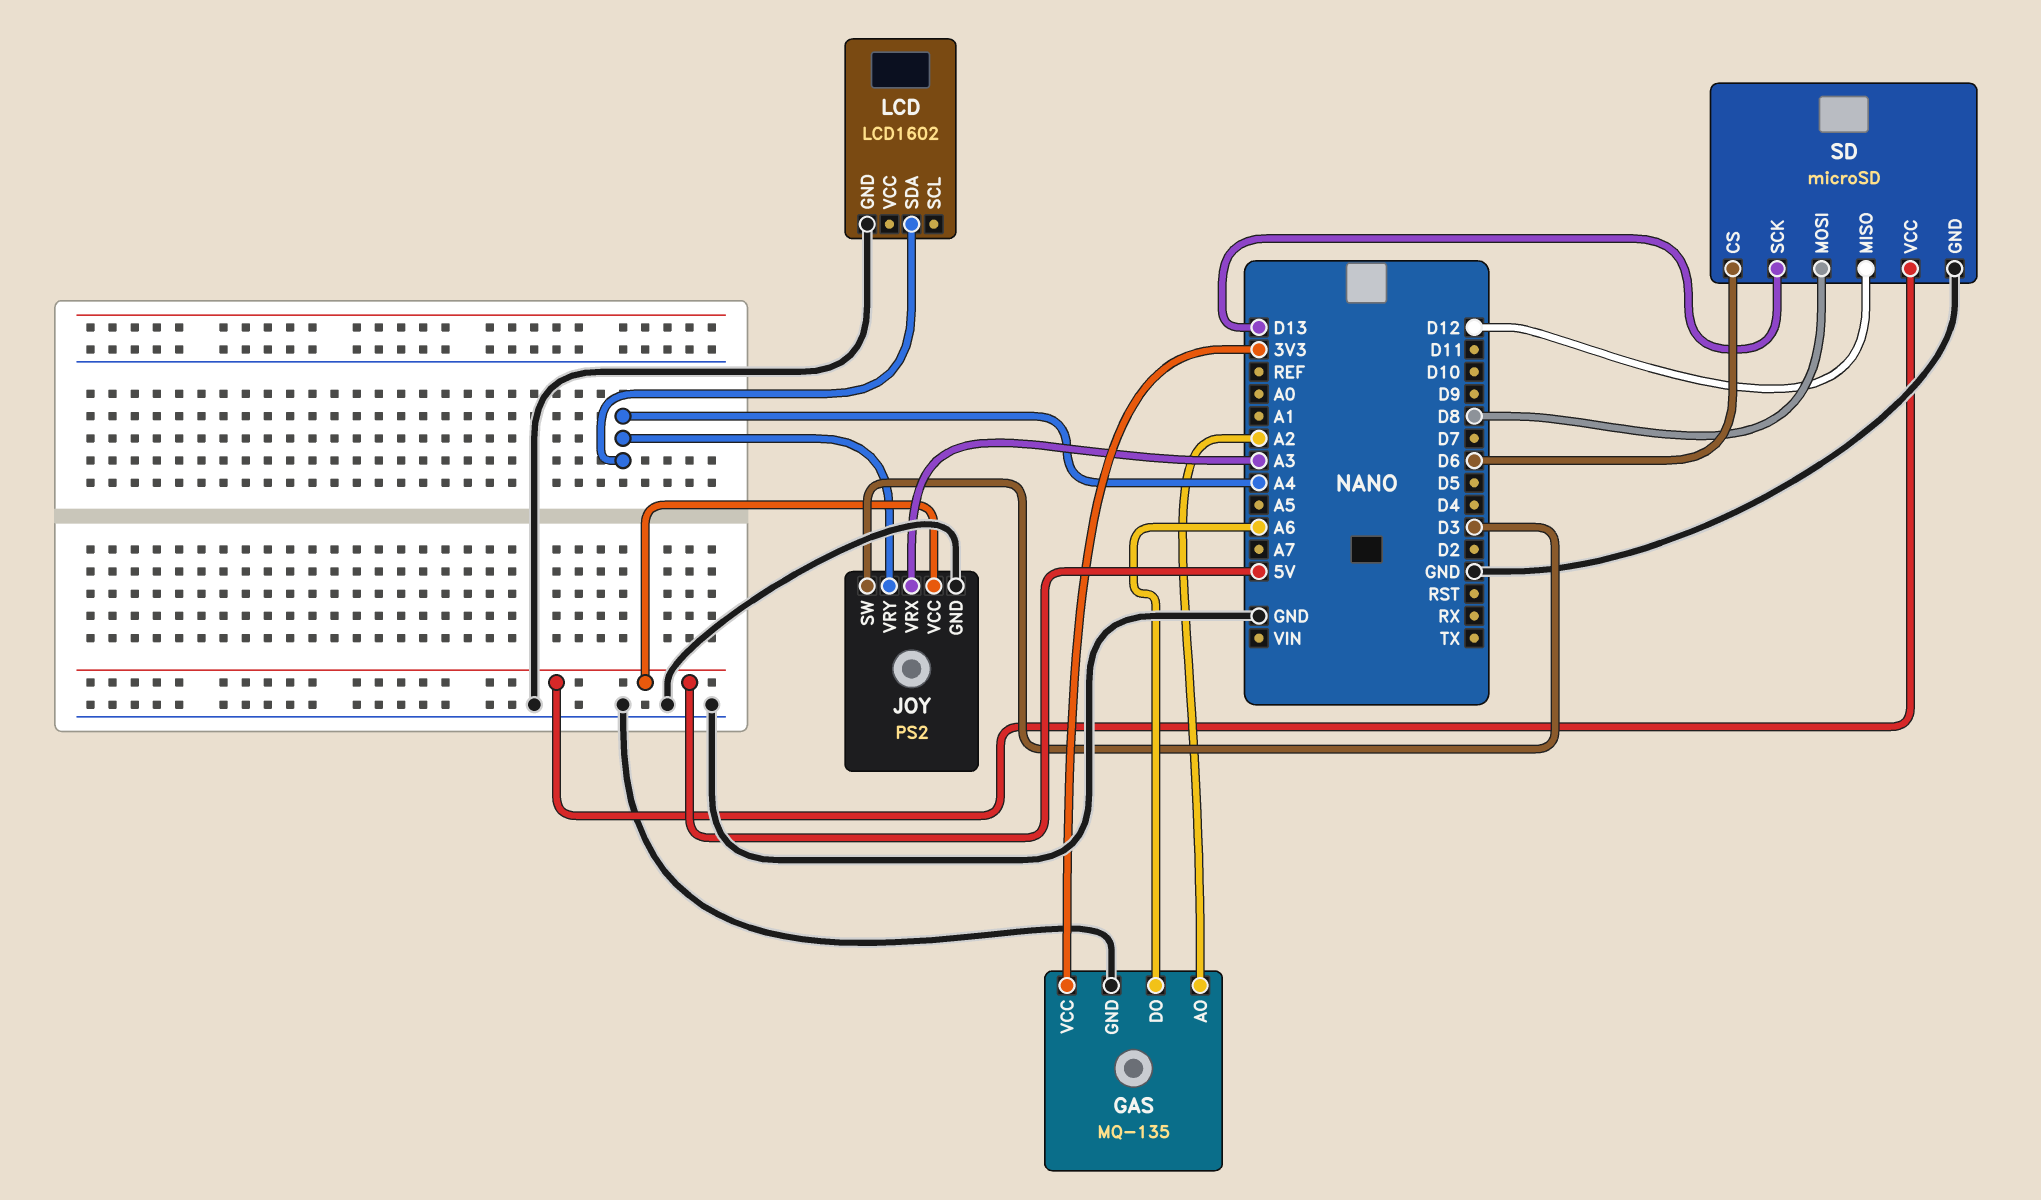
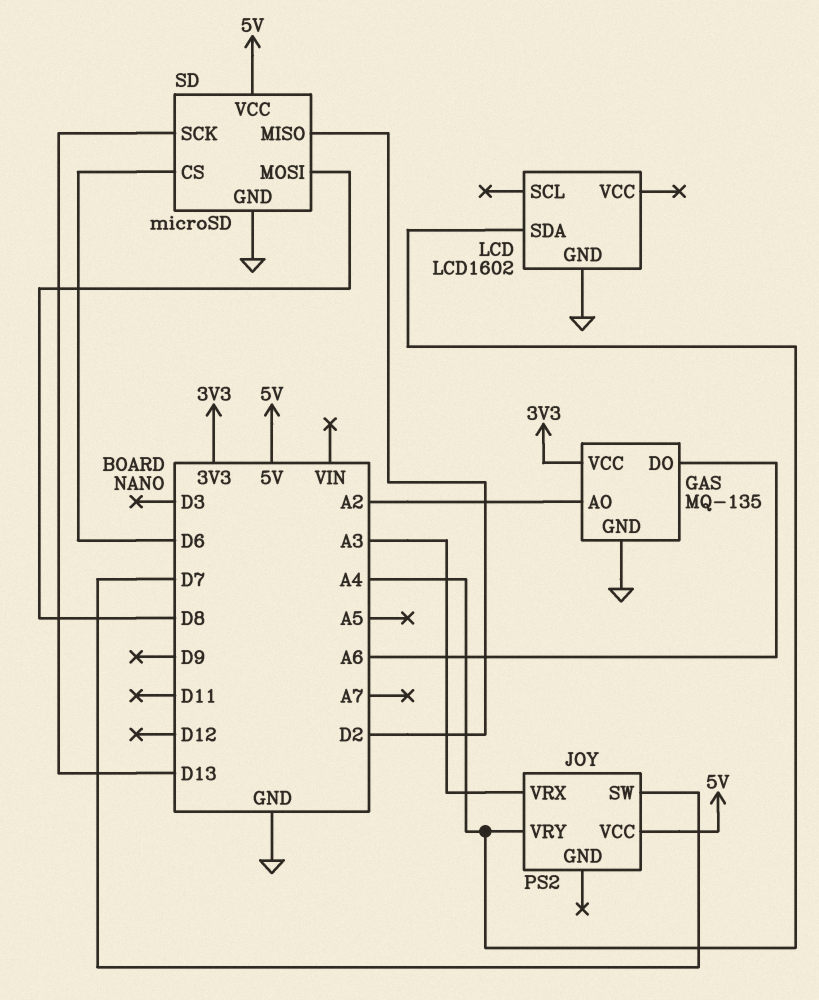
JOY pin GND: GND -> none
JOY pin SW: D3 -> D7
SD pin MISO: D12 -> D2

